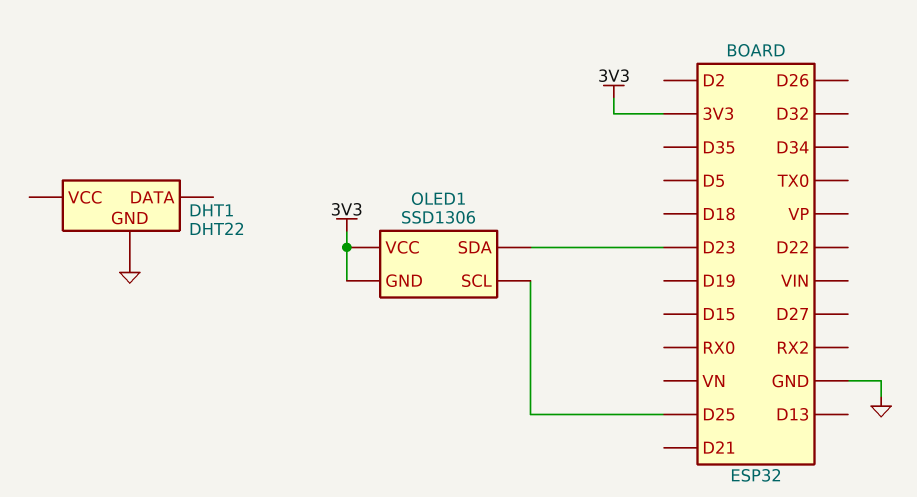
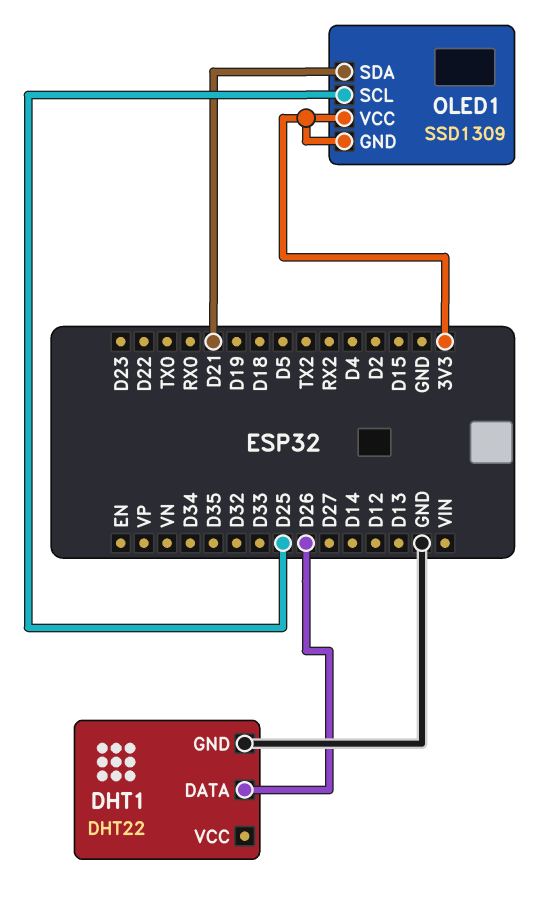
DHT1 pin DATA: none -> D26
OLED1: SSD1306 -> SSD1309
OLED1 pin SDA: D23 -> D21

